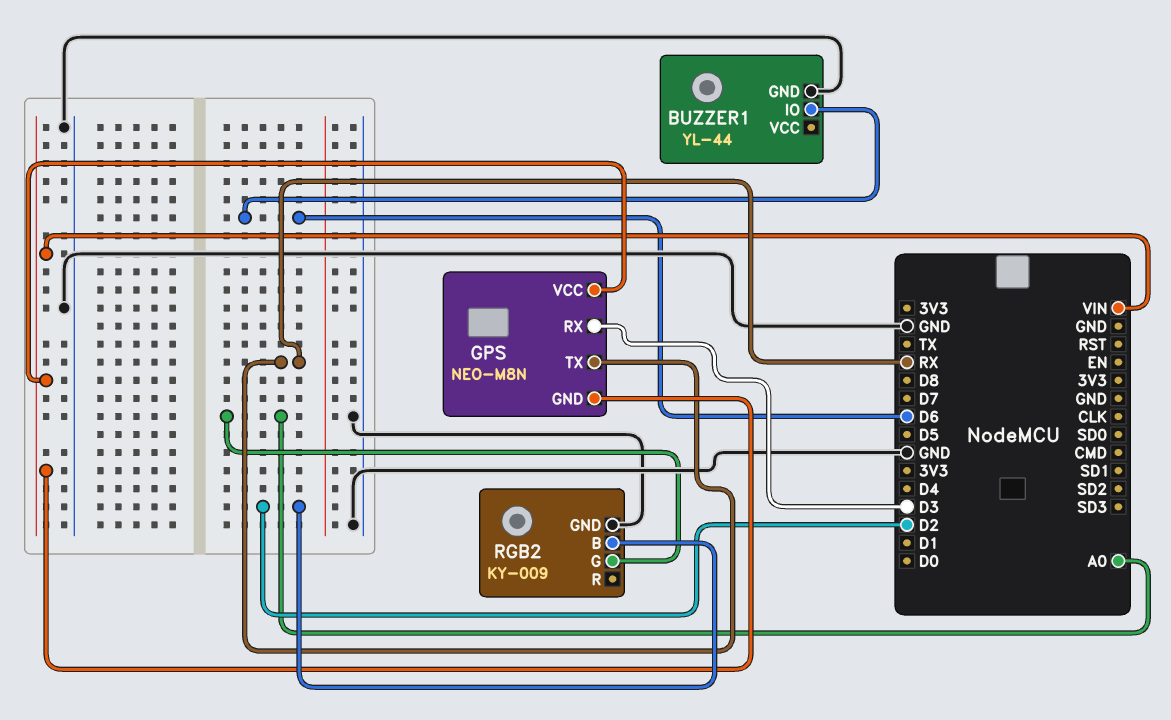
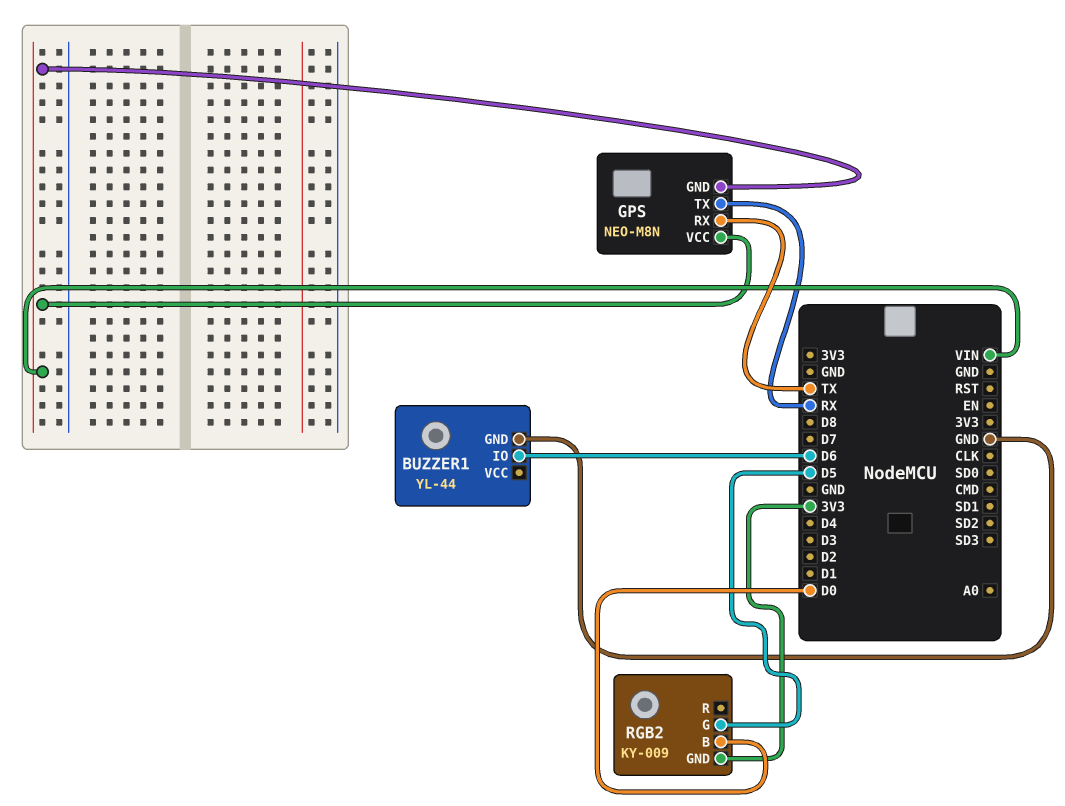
GPS pin RX: D3 -> TX
RGB2 pin B: D2 -> D0
RGB2 pin G: A0 -> D5
RGB2 pin GND: GND -> 3V3

